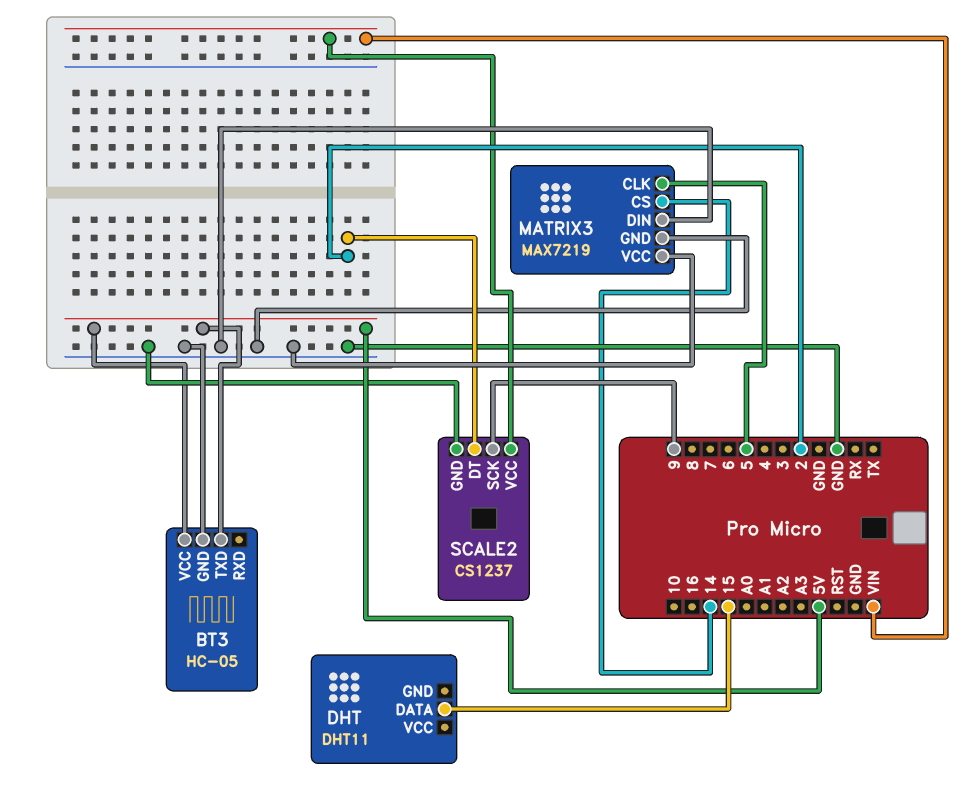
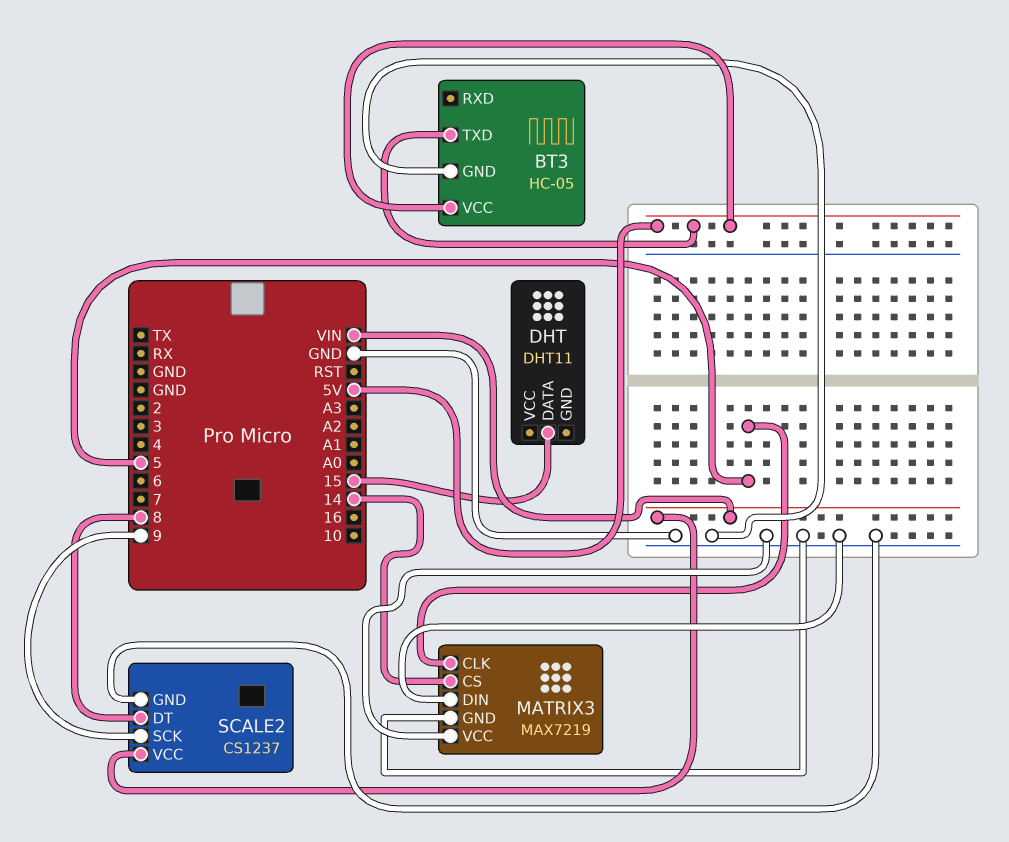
SCALE2 pin DT: 2 -> 8

